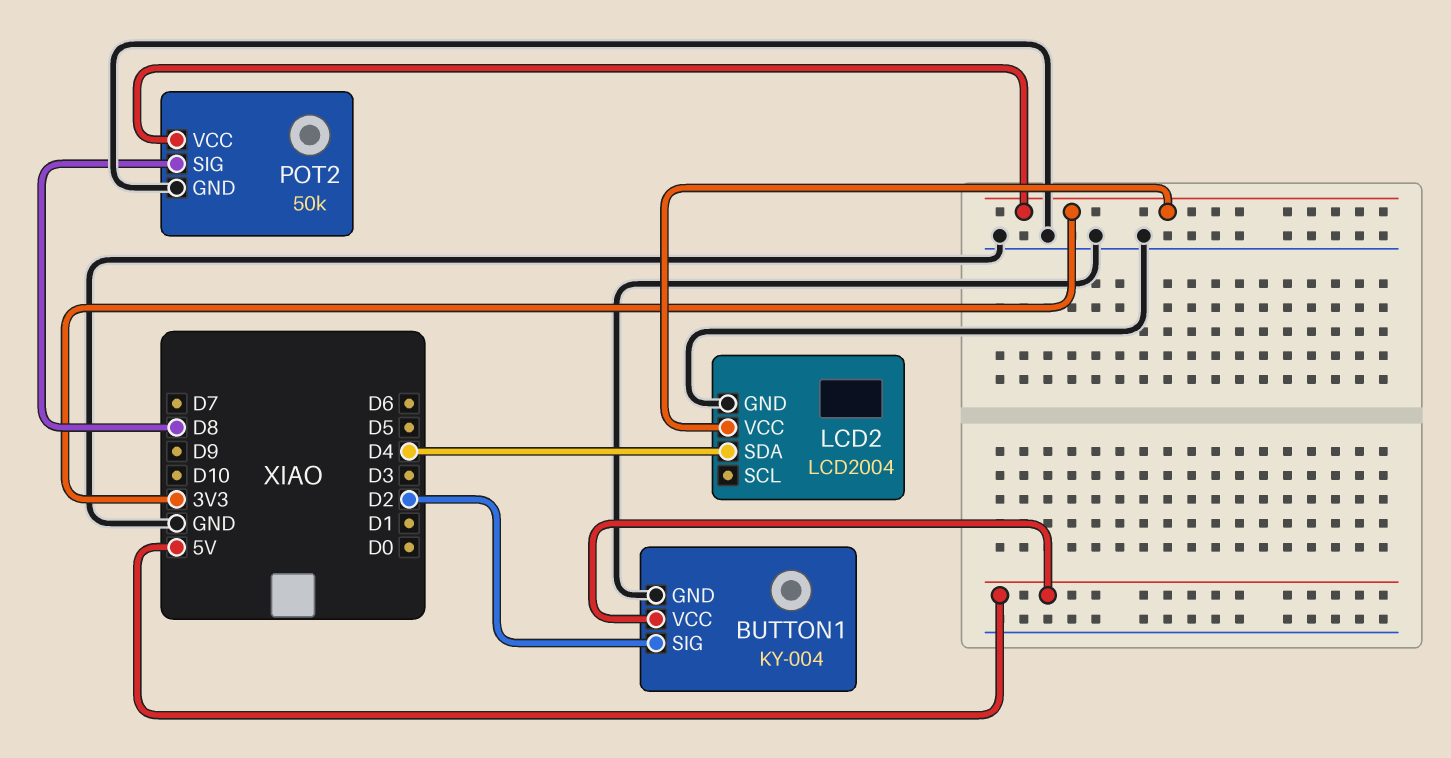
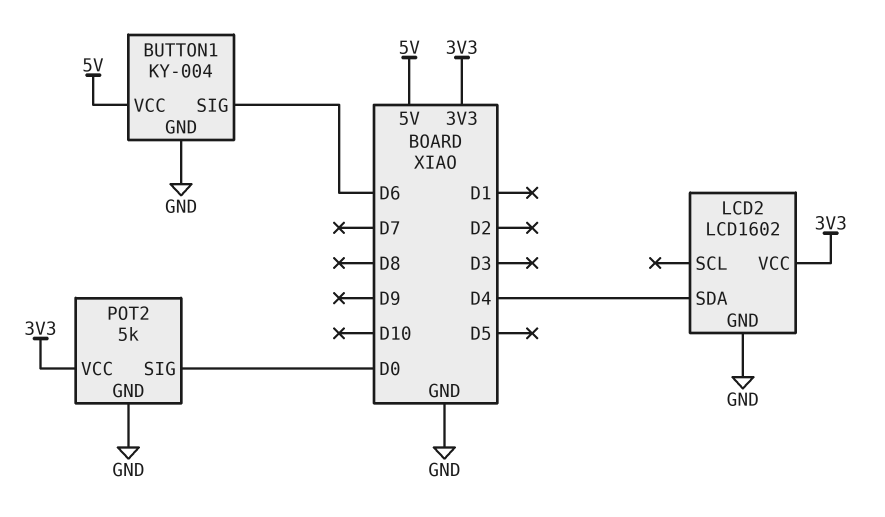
BUTTON1 pin SIG: D2 -> D6
LCD2: LCD2004 -> LCD1602
POT2: 50k -> 5k
POT2 pin SIG: D8 -> D0

